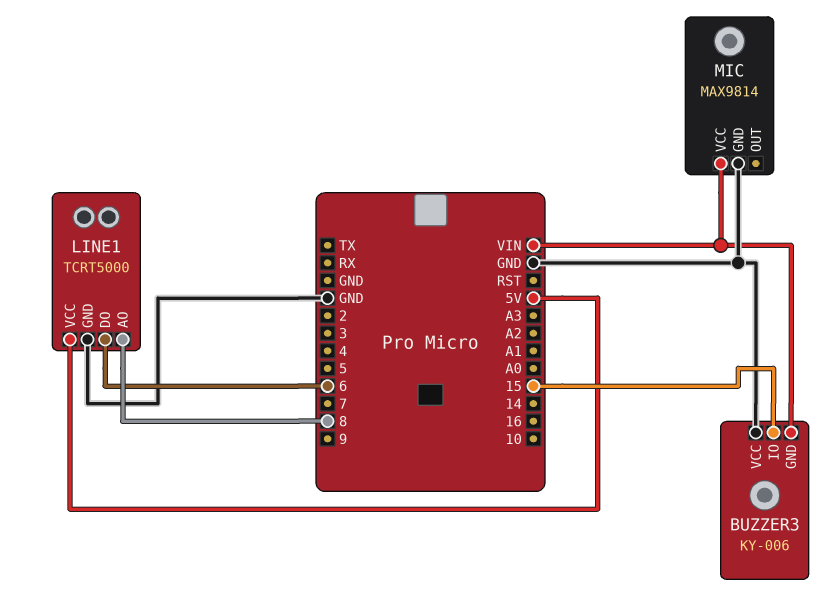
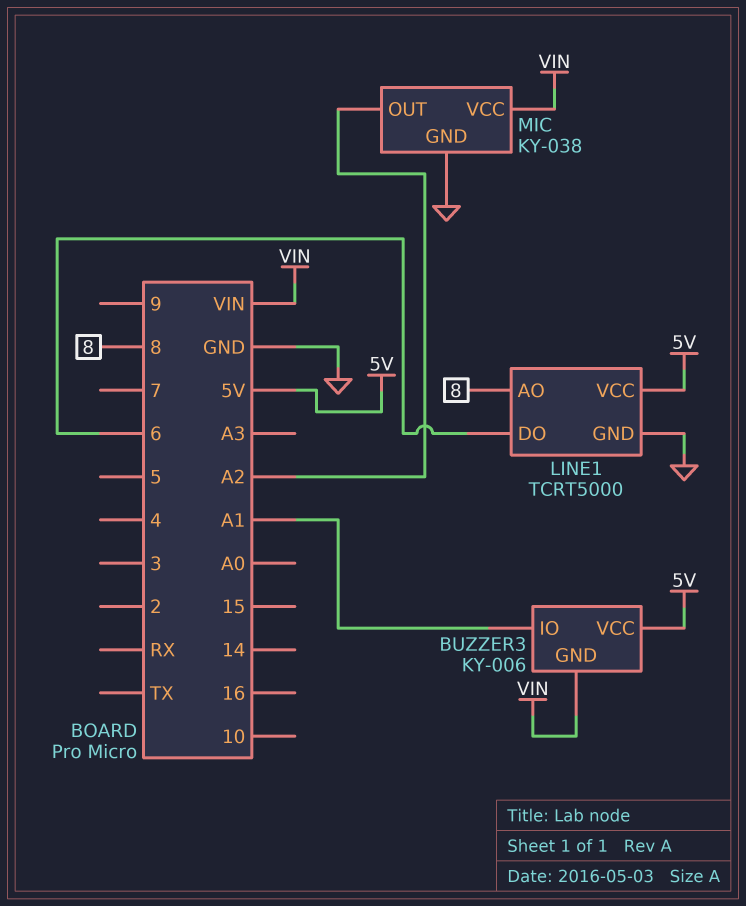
BUZZER3 pin IO: 15 -> A1
BUZZER3 pin VCC: GND -> 5V
MIC: MAX9814 -> KY-038
MIC pin OUT: none -> A2

